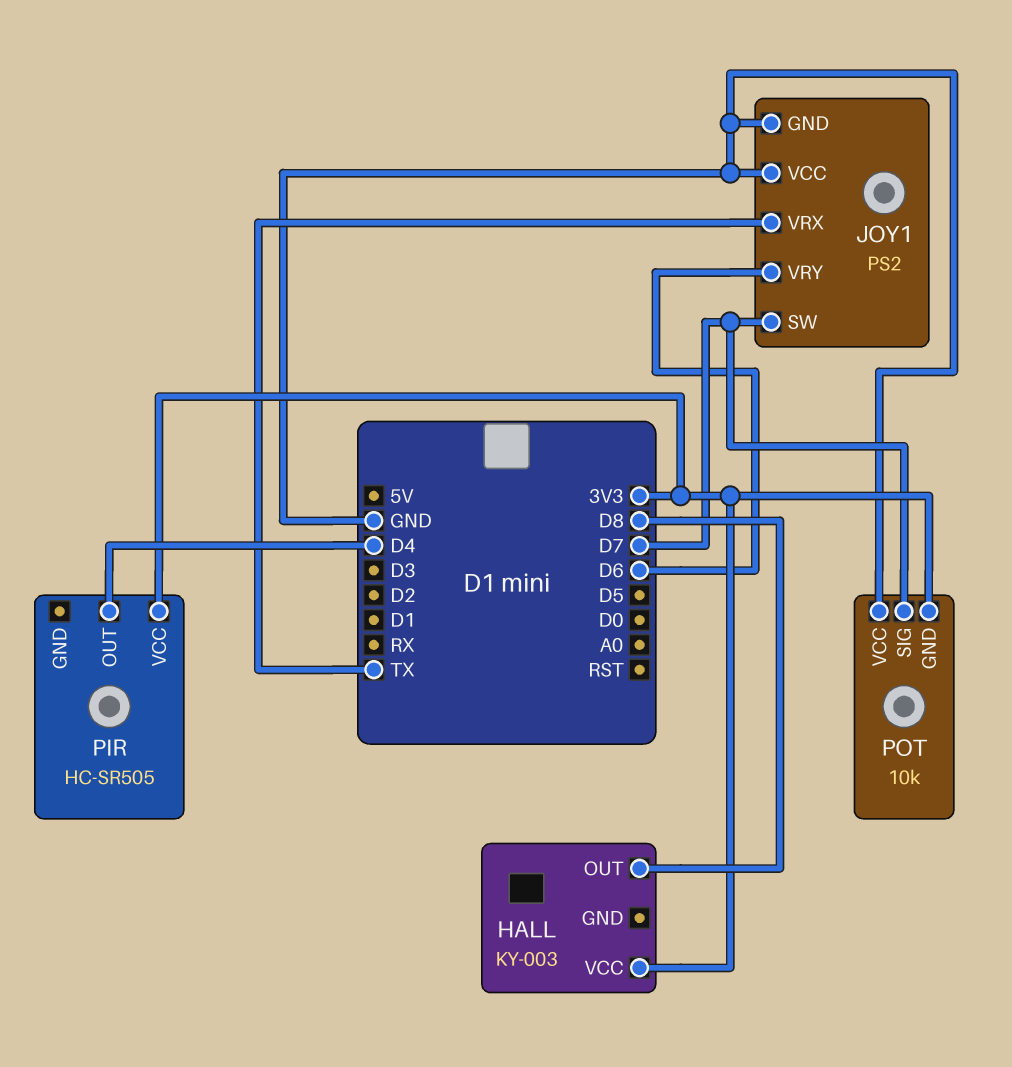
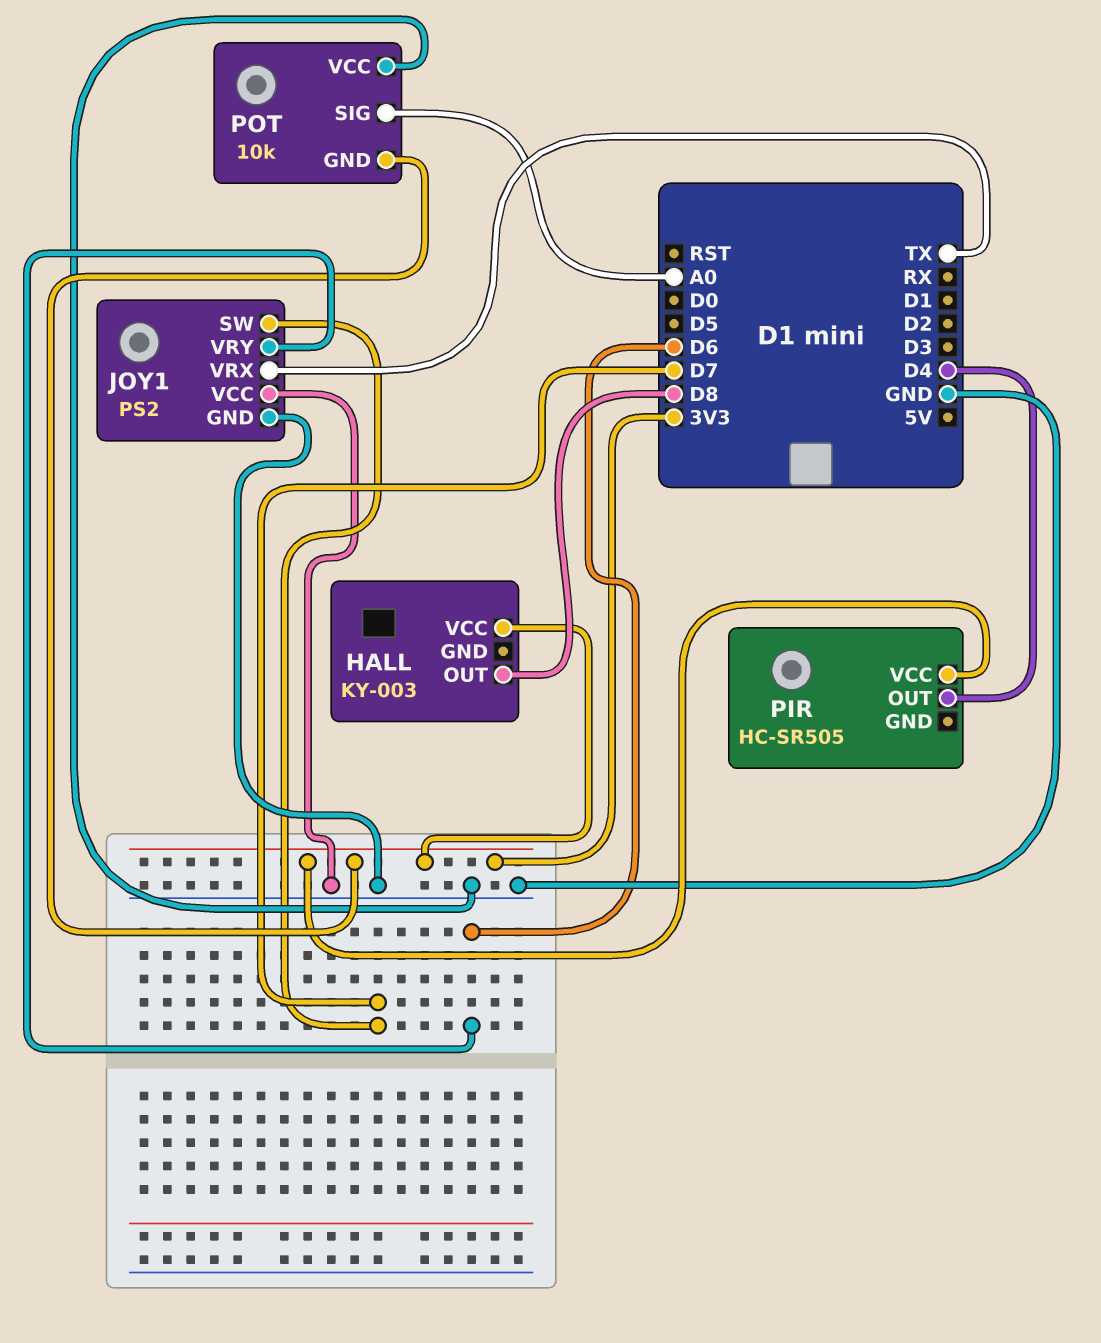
POT pin SIG: D7 -> A0

